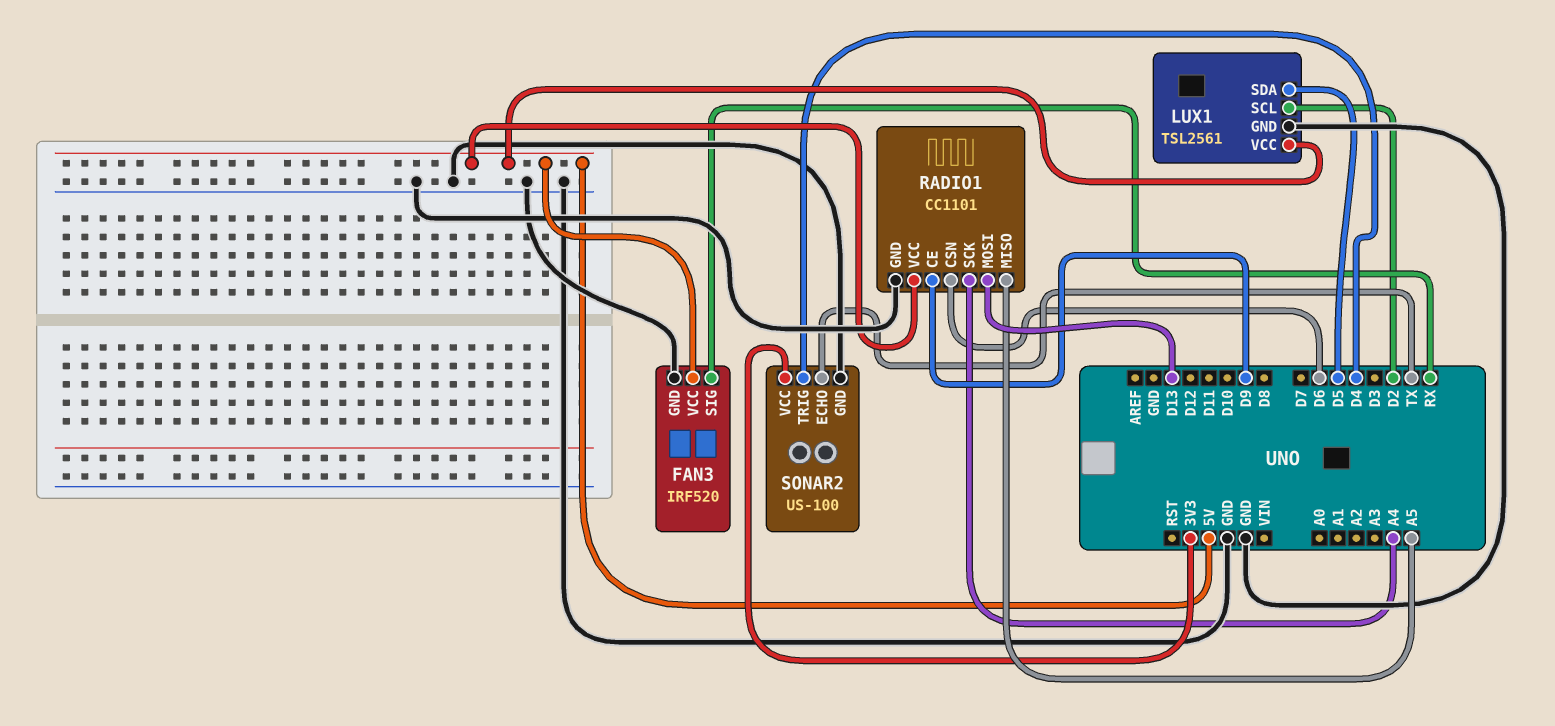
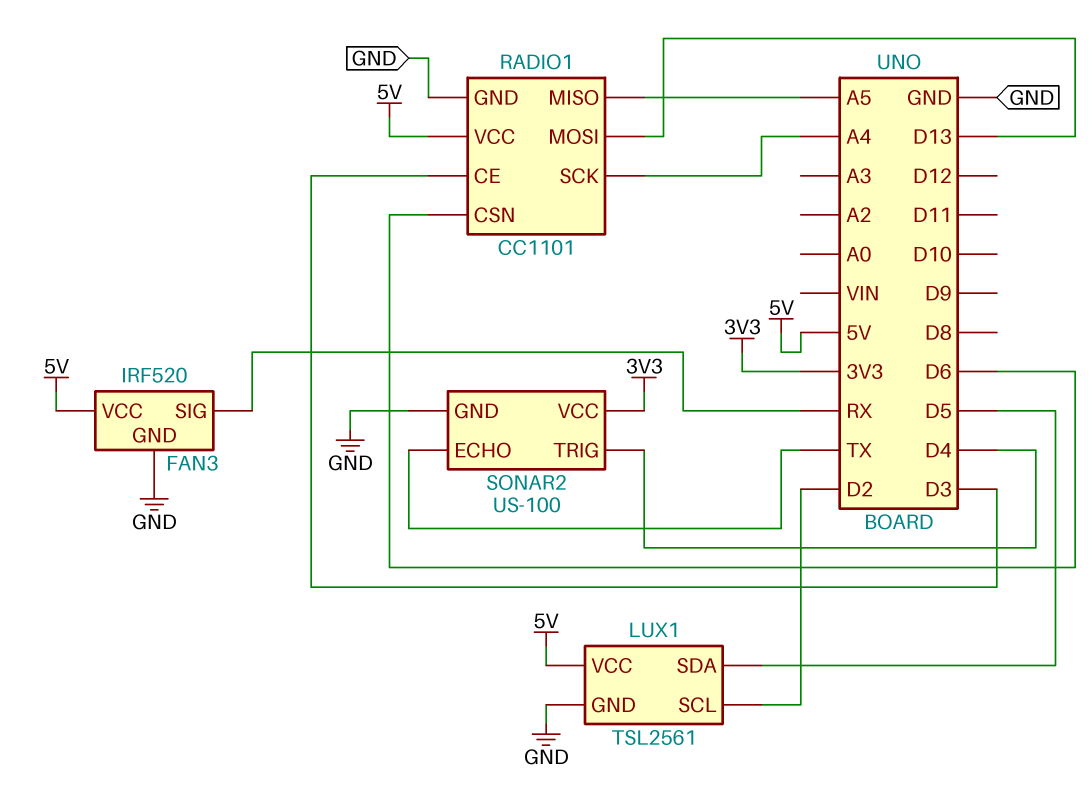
RADIO1 pin CE: D9 -> D3

